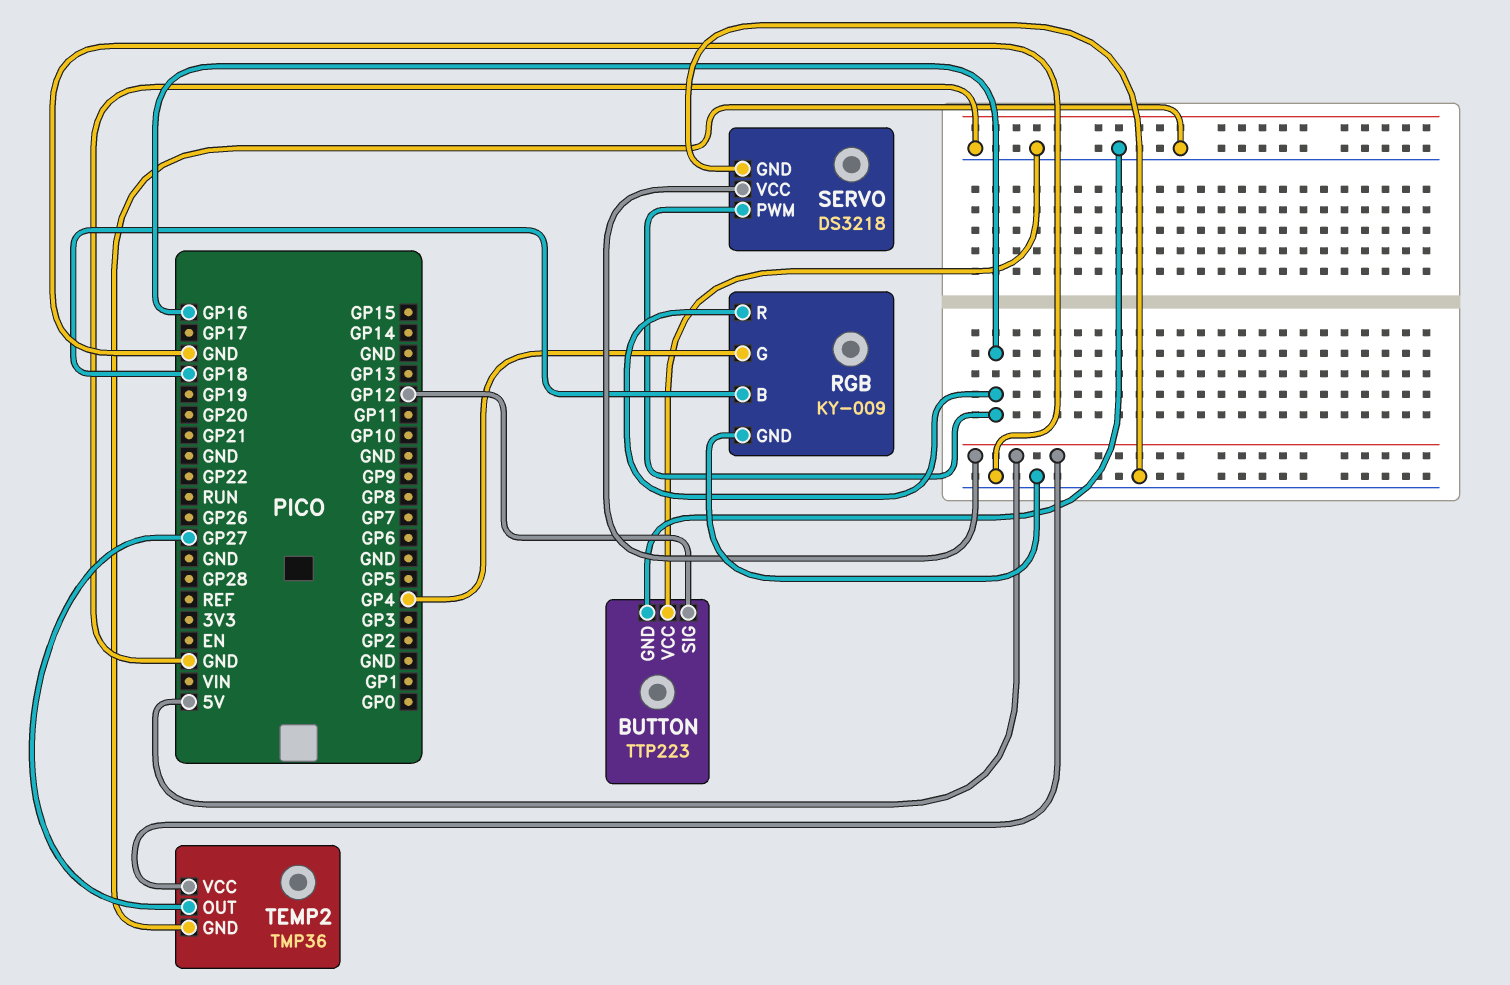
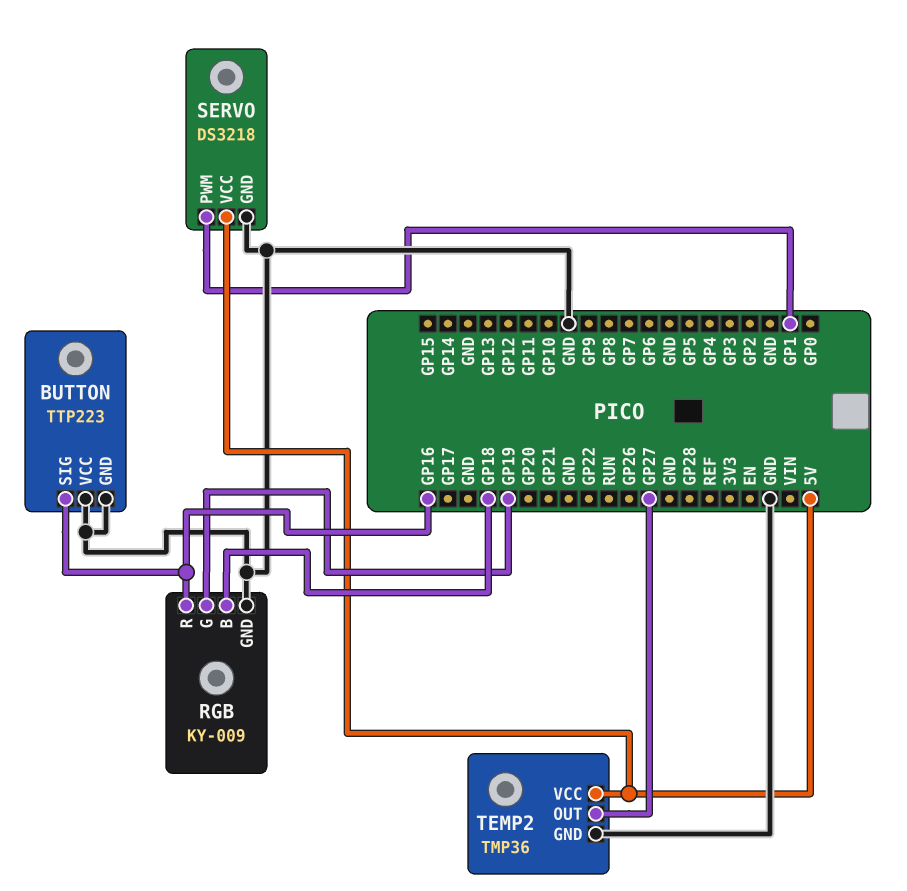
BUTTON pin SIG: GP12 -> GP16
RGB pin G: GP4 -> GP19
SERVO pin PWM: GP16 -> GP1

